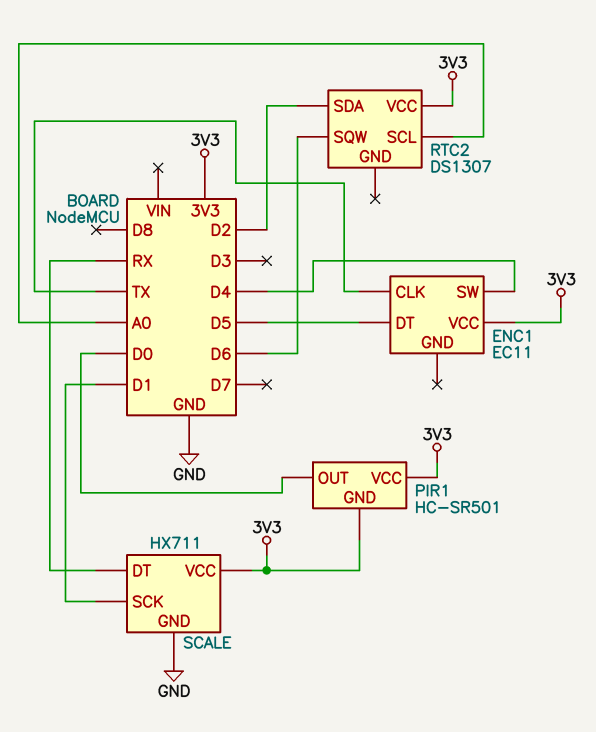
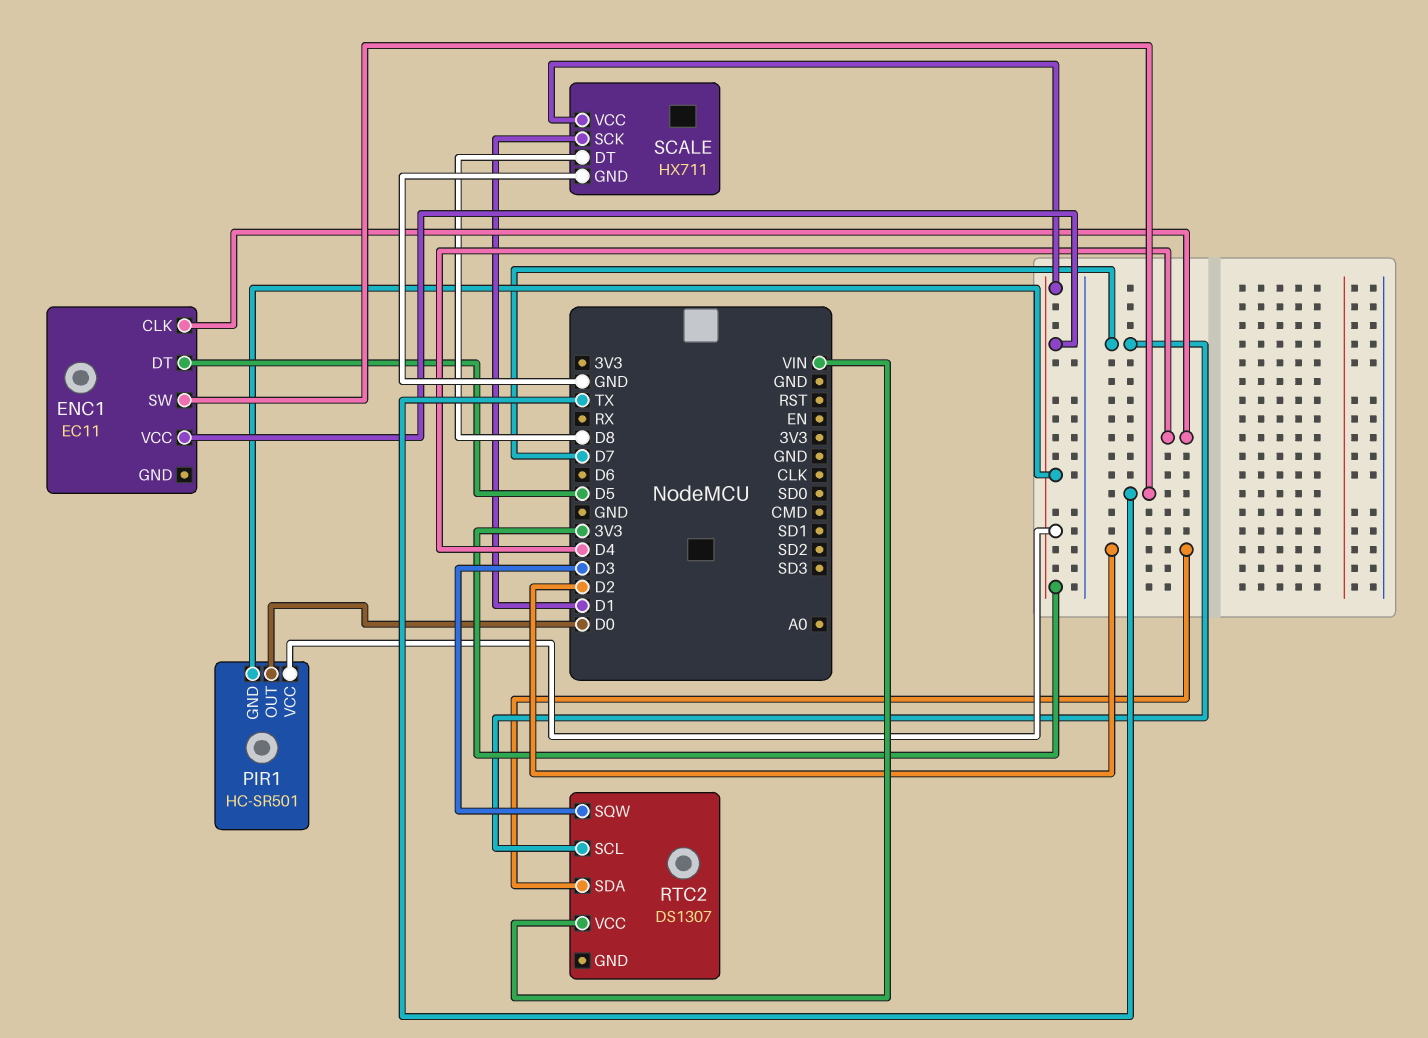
ENC1 pin CLK: TX -> D4
ENC1 pin SW: D4 -> TX
RTC2 pin SCL: A0 -> D7
RTC2 pin SQW: D6 -> D3
RTC2 pin VCC: 3V3 -> VIN
SCALE pin DT: RX -> D8

